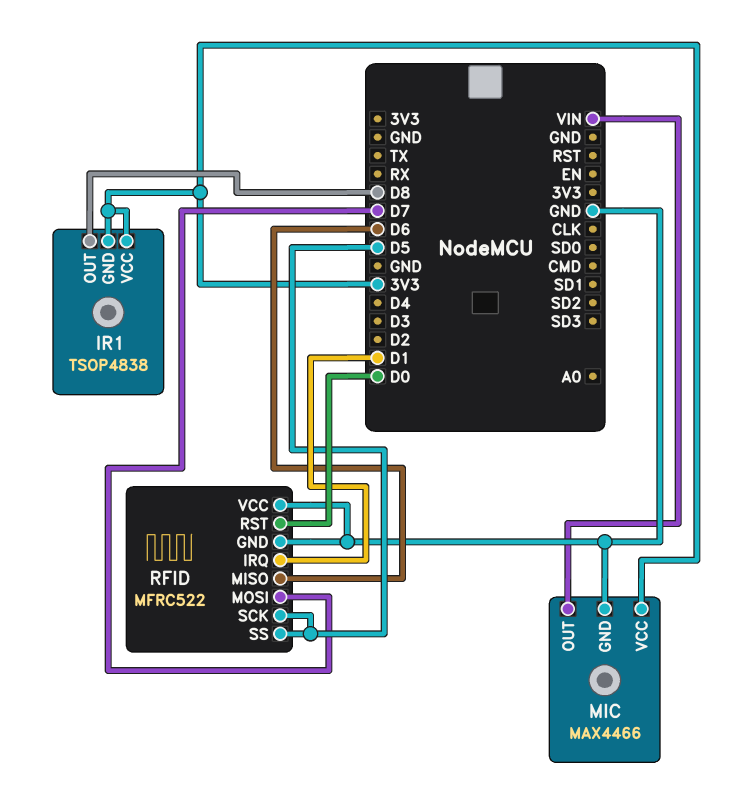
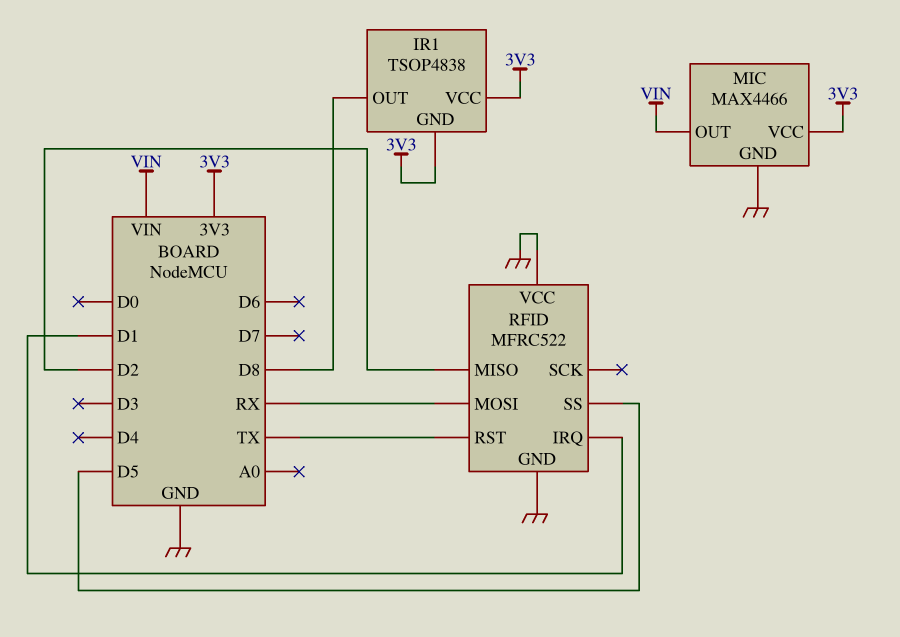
RFID pin MISO: D6 -> D2
RFID pin MOSI: D7 -> RX
RFID pin RST: D0 -> TX
RFID pin SCK: D5 -> none

